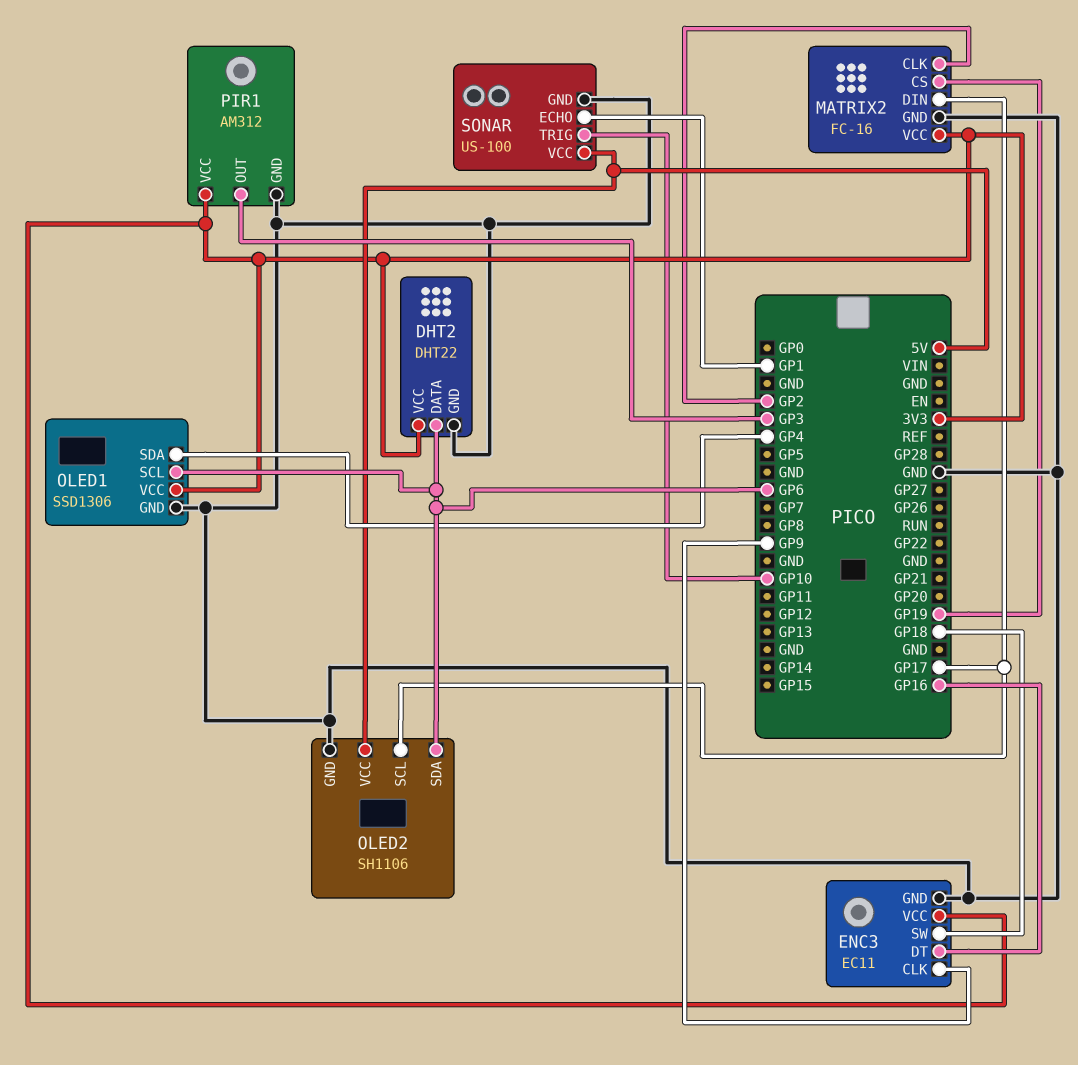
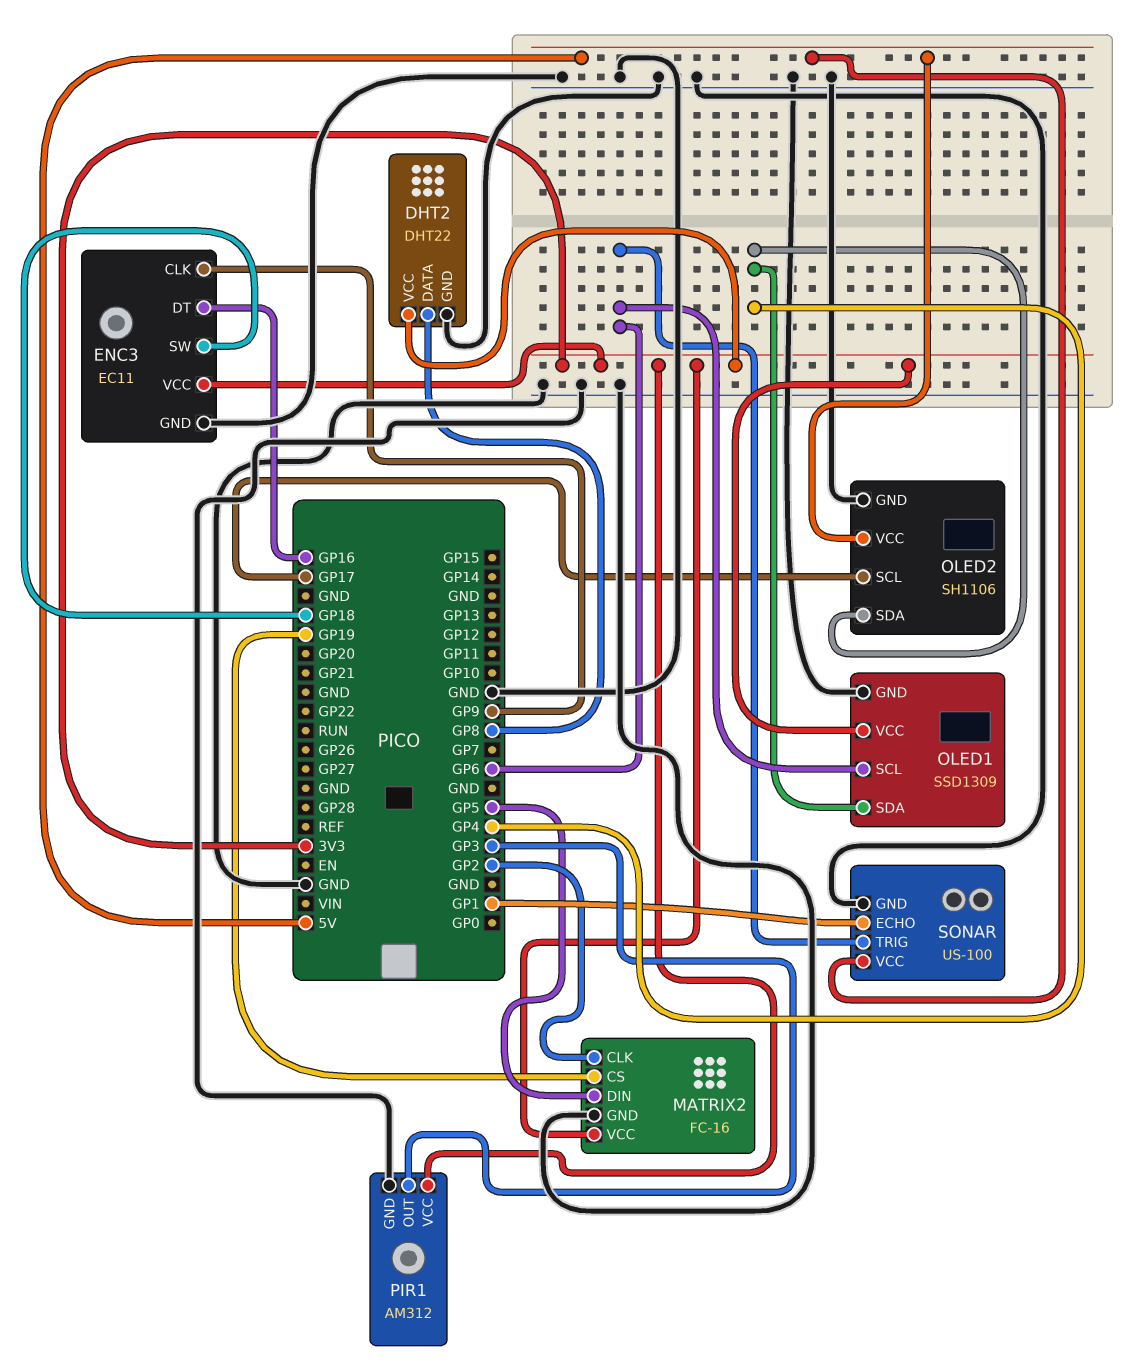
DHT2 pin DATA: GP6 -> GP8
MATRIX2 pin DIN: GP17 -> GP5
OLED1: SSD1306 -> SSD1309
OLED2 pin SDA: GP6 -> GP4
SONAR pin TRIG: GP10 -> GP6

